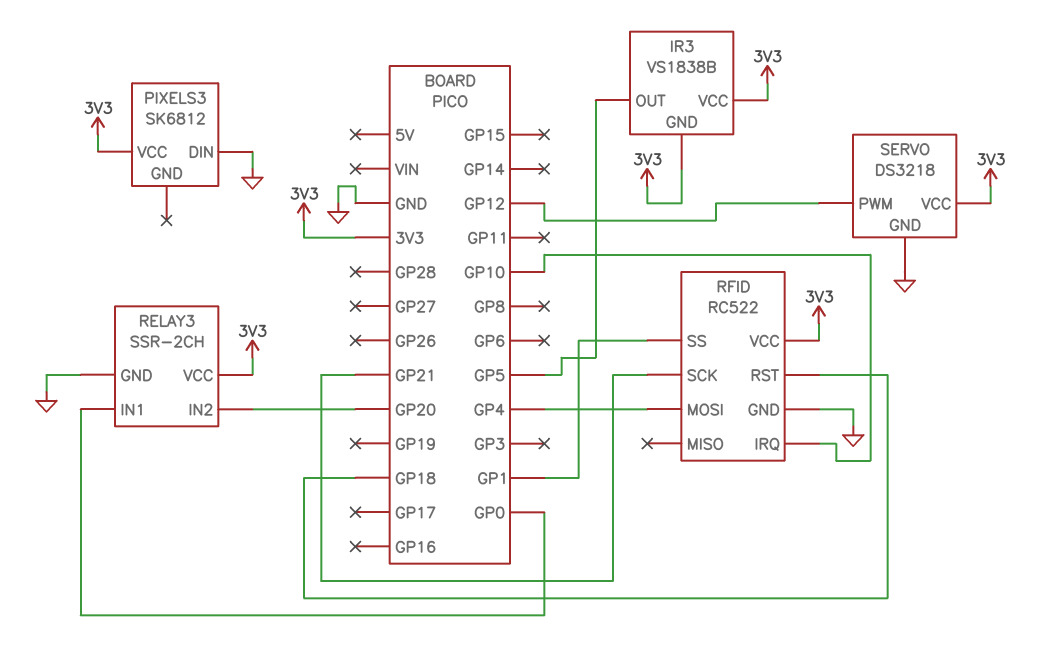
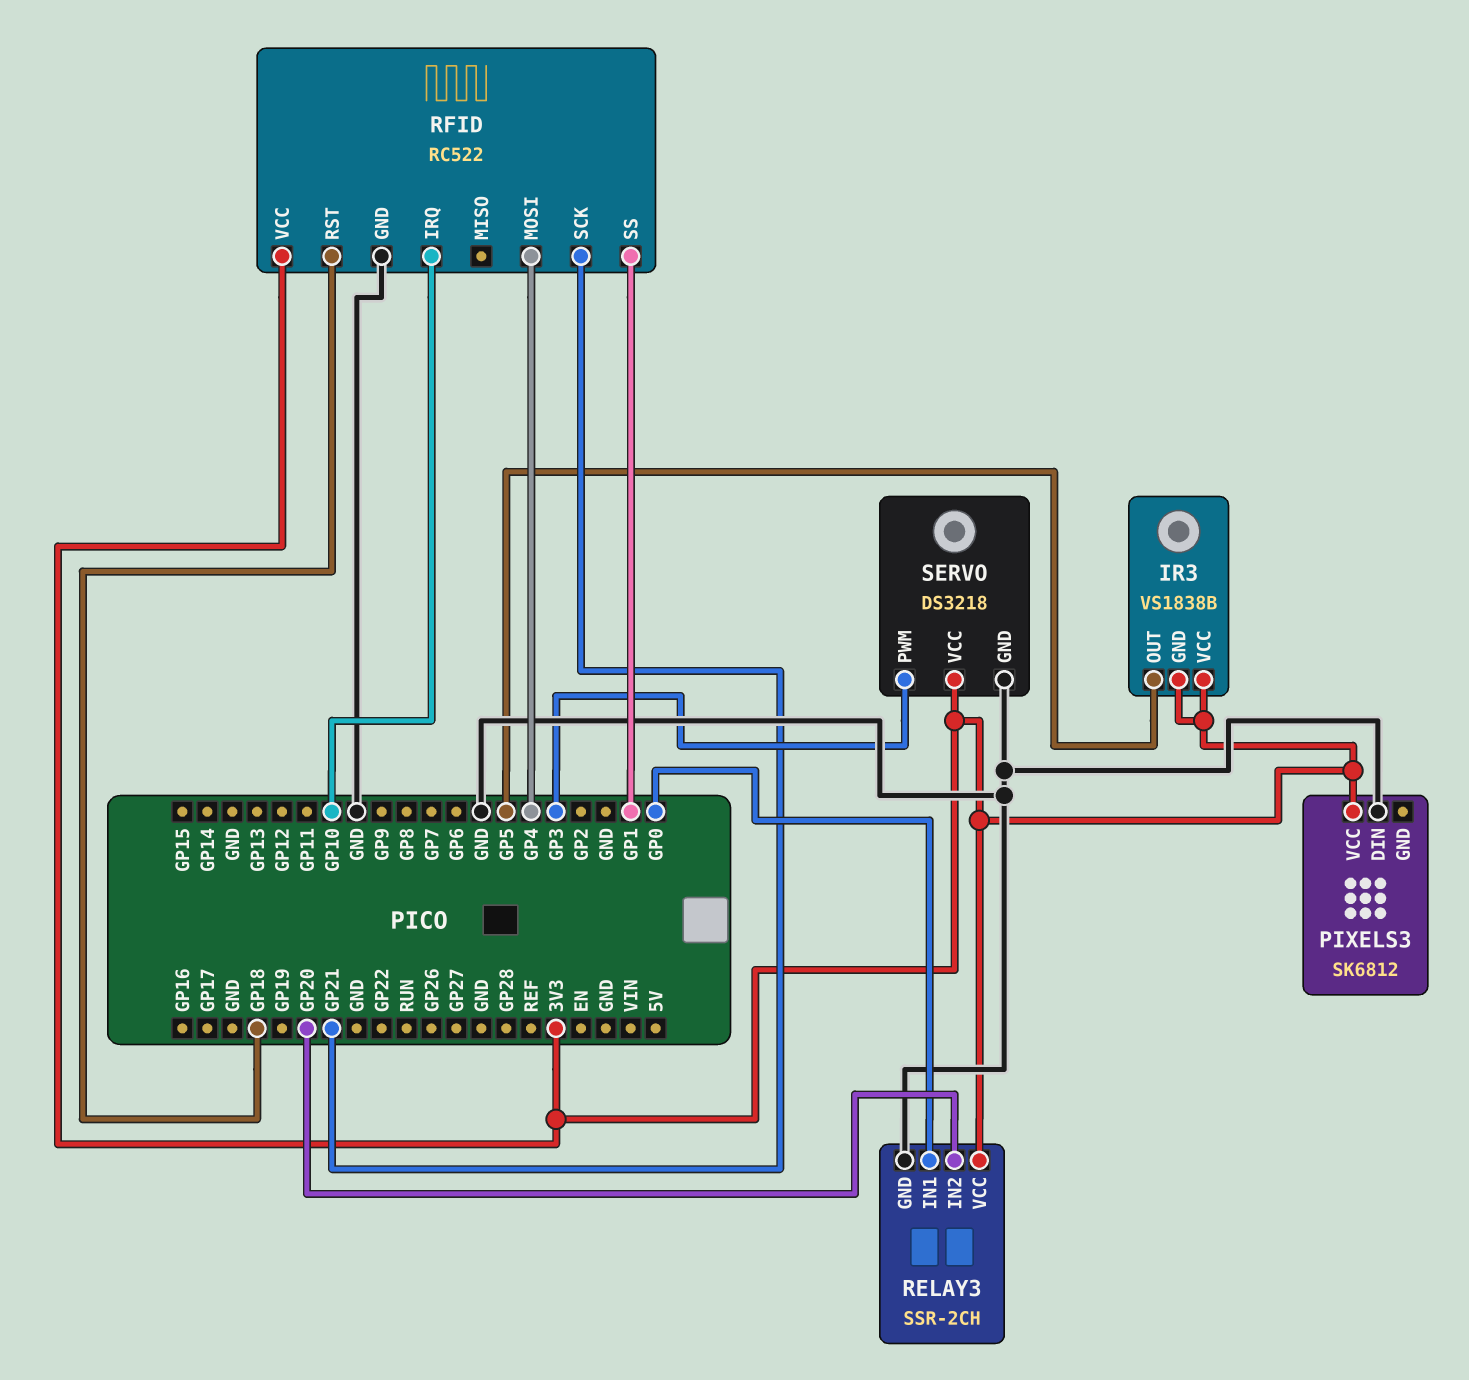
SERVO pin PWM: GP12 -> GP3

